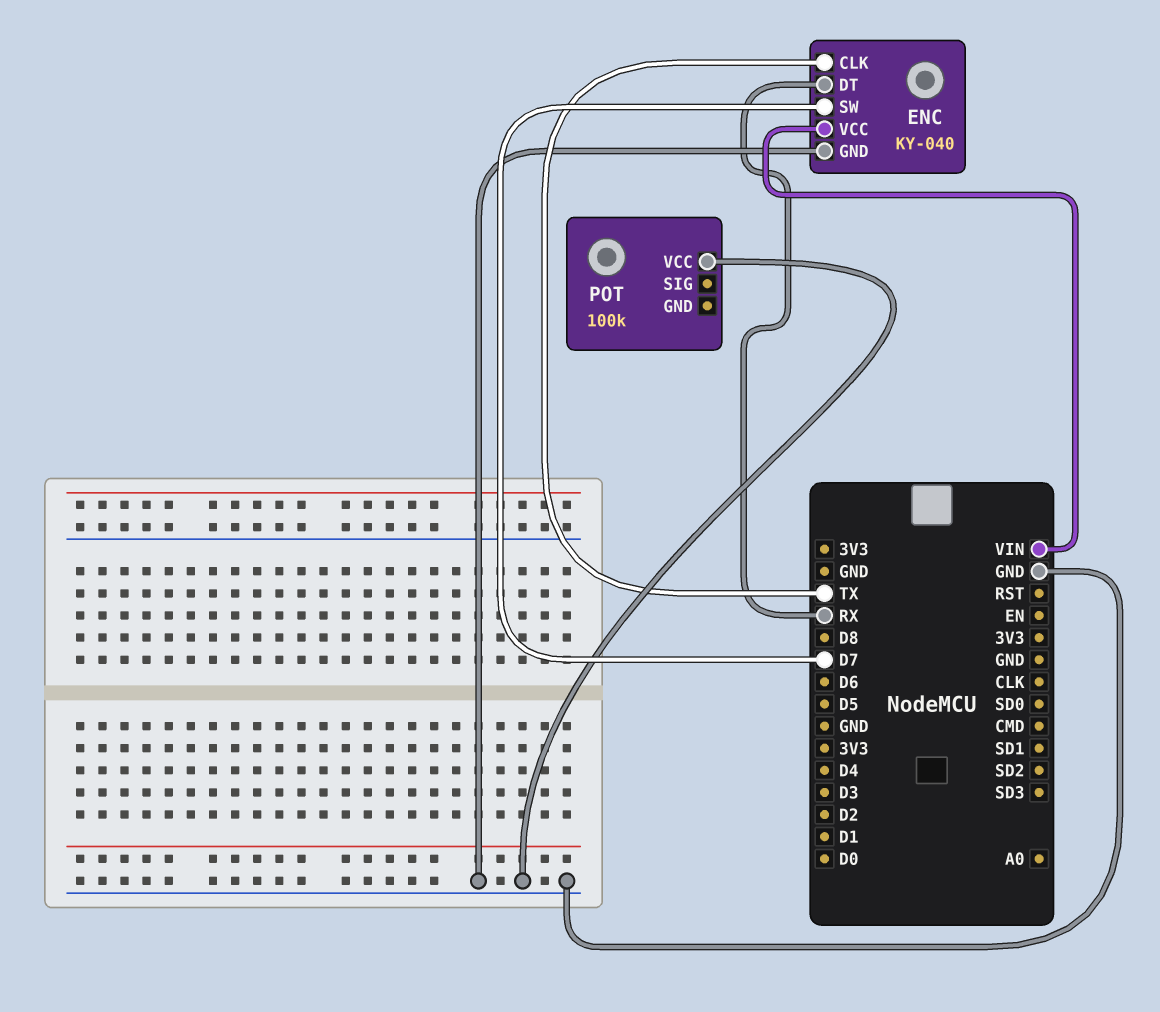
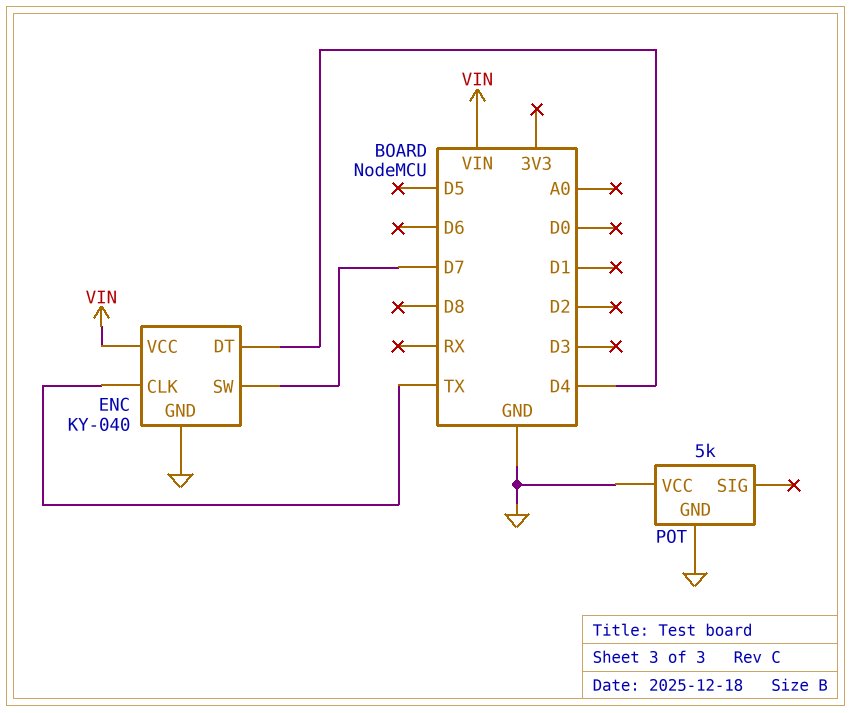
ENC pin DT: RX -> D4
POT: 100k -> 5k
POT pin GND: none -> GND

